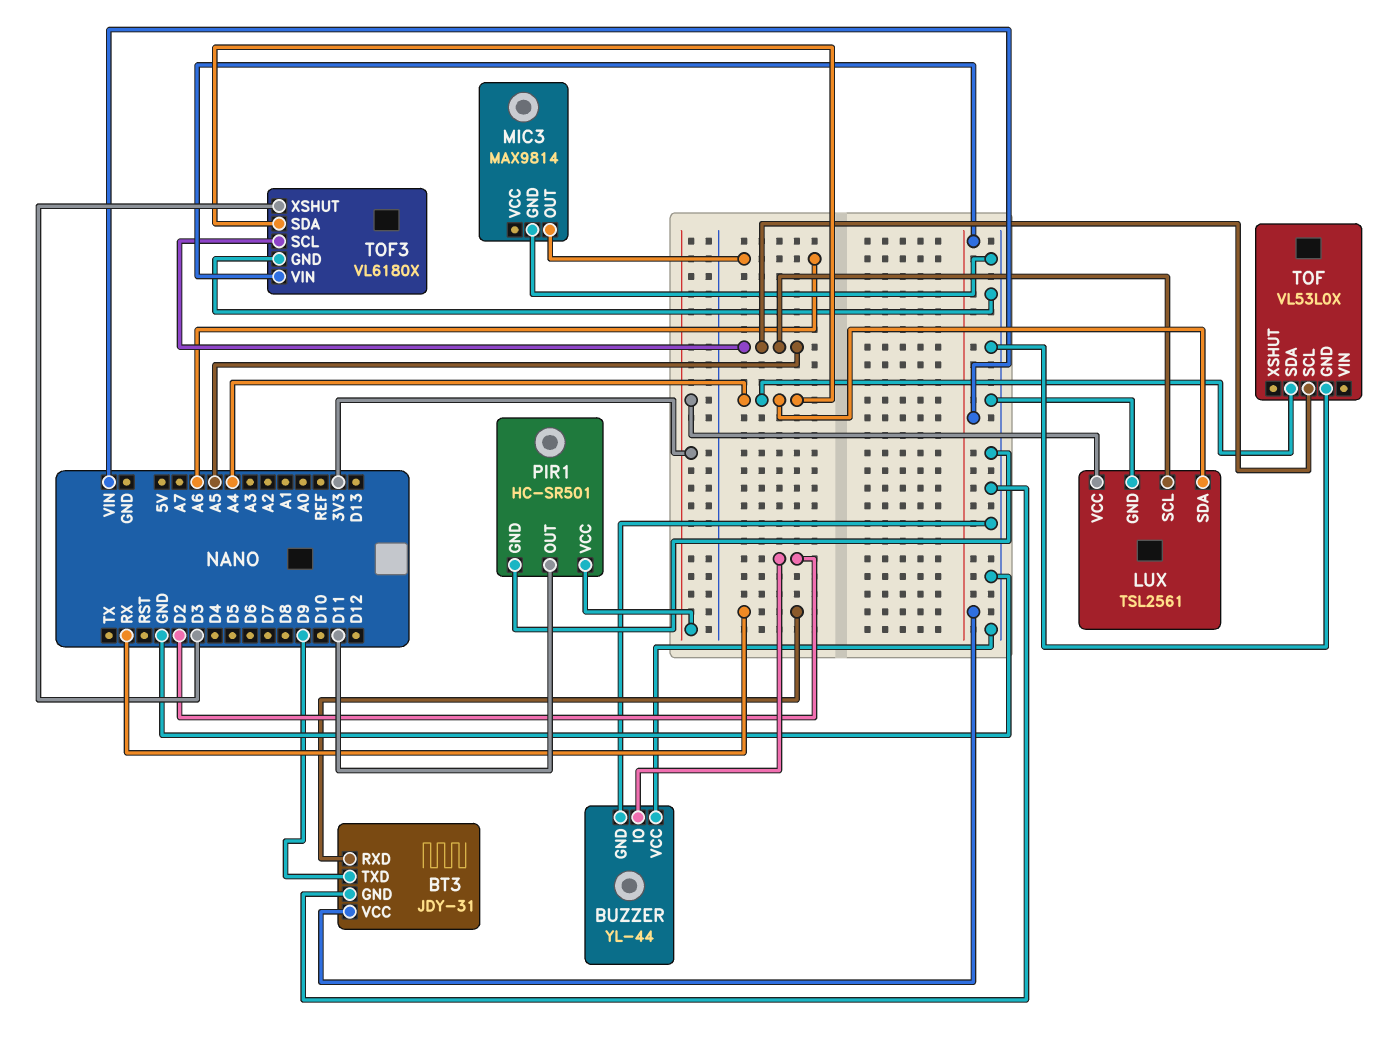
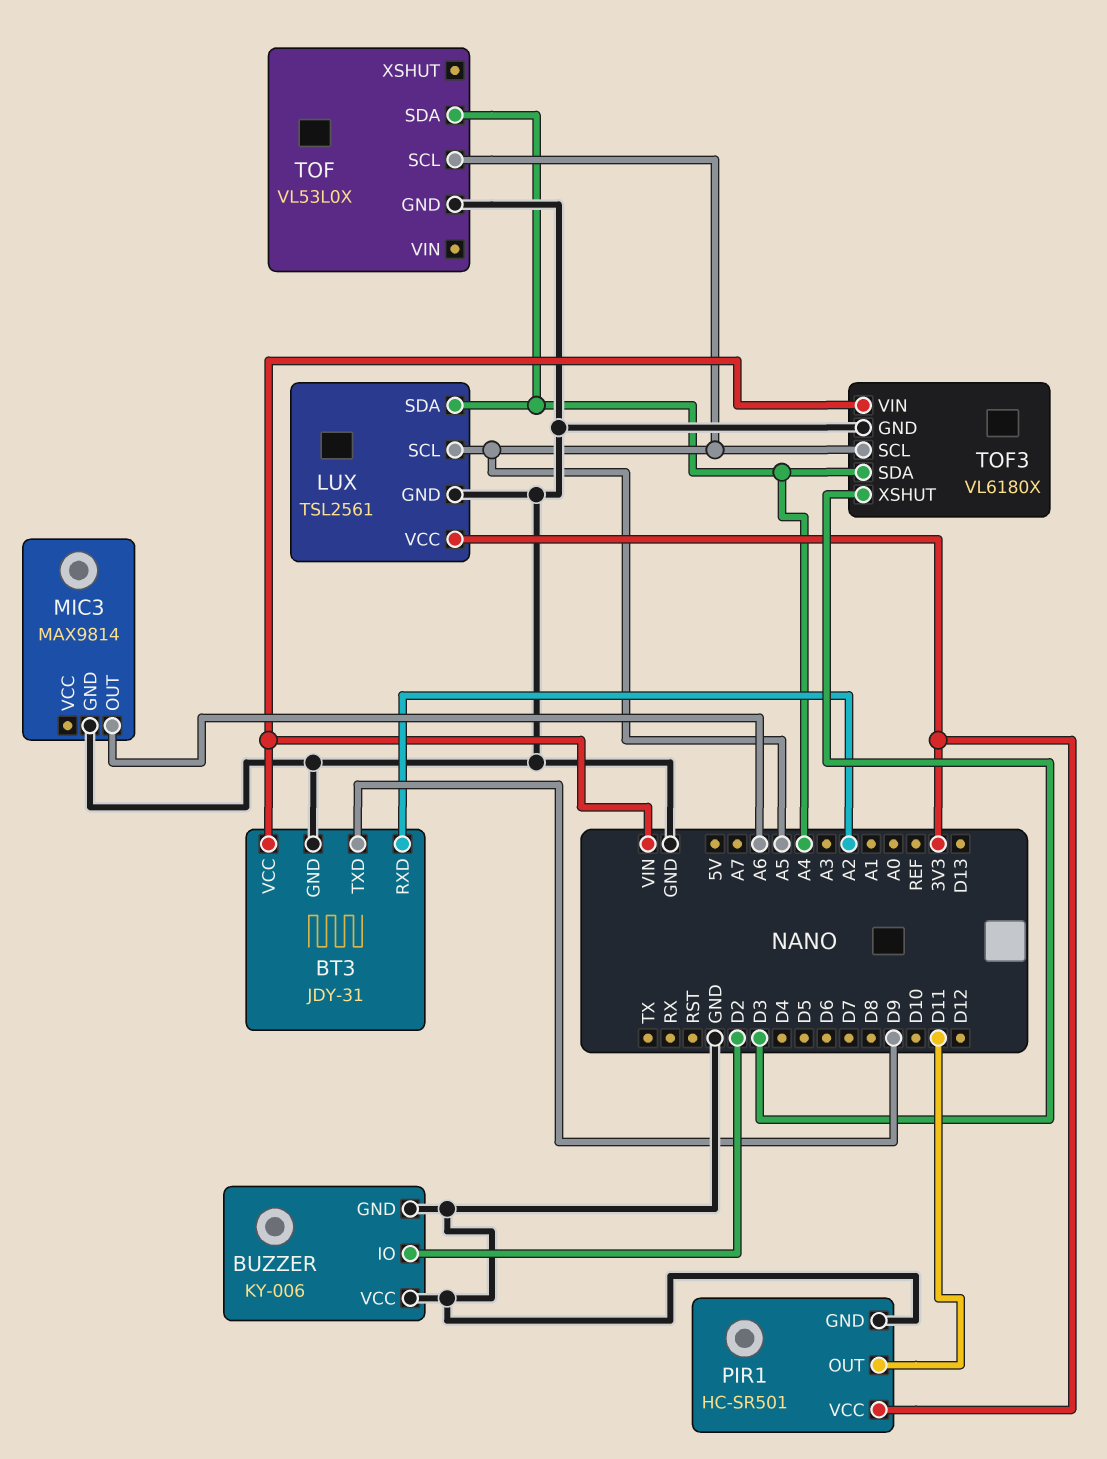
BT3 pin RXD: RX -> A2
BUZZER: YL-44 -> KY-006

